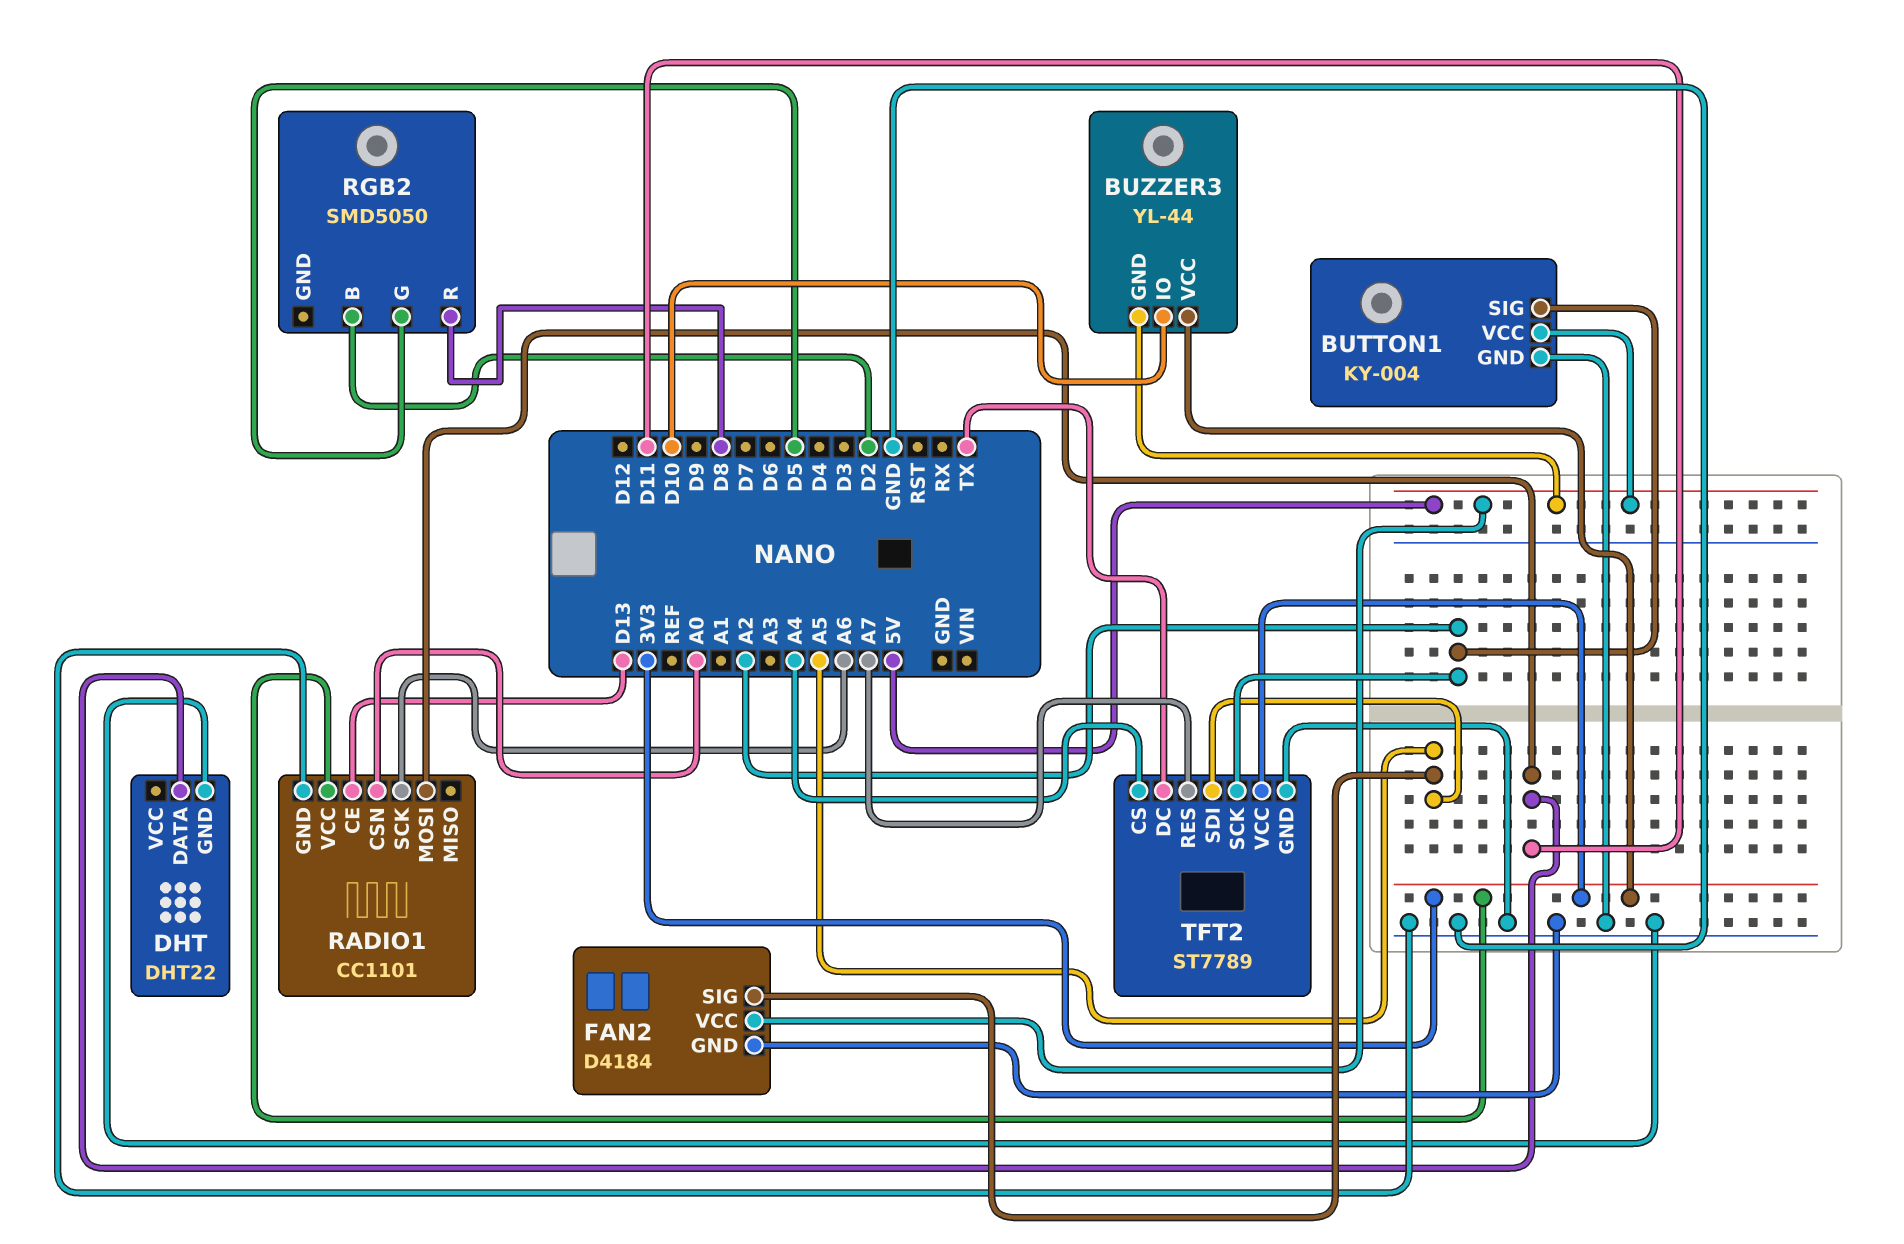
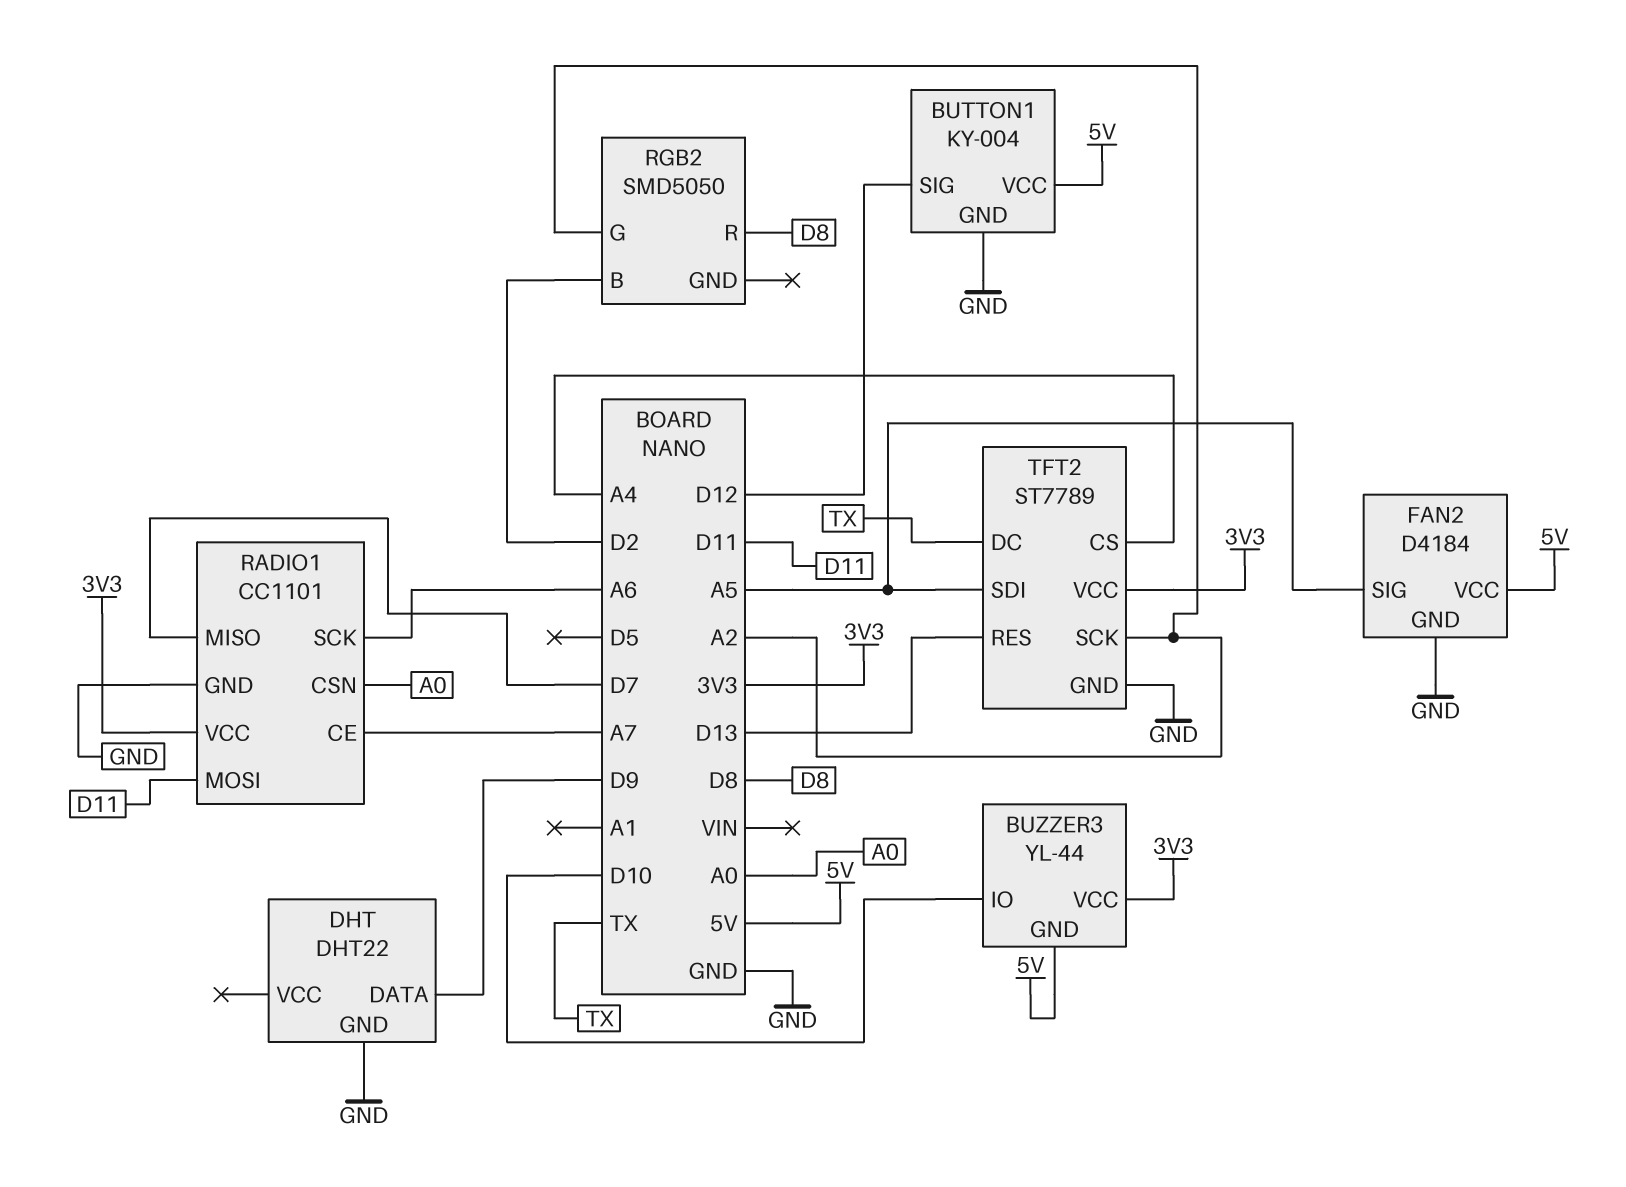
BUTTON1 pin SIG: A2 -> D12
DHT pin DATA: D11 -> D9
RADIO1 pin CE: D13 -> A7
RADIO1 pin MISO: none -> D7
RGB2 pin G: D5 -> A2
TFT2 pin RES: A7 -> D13

